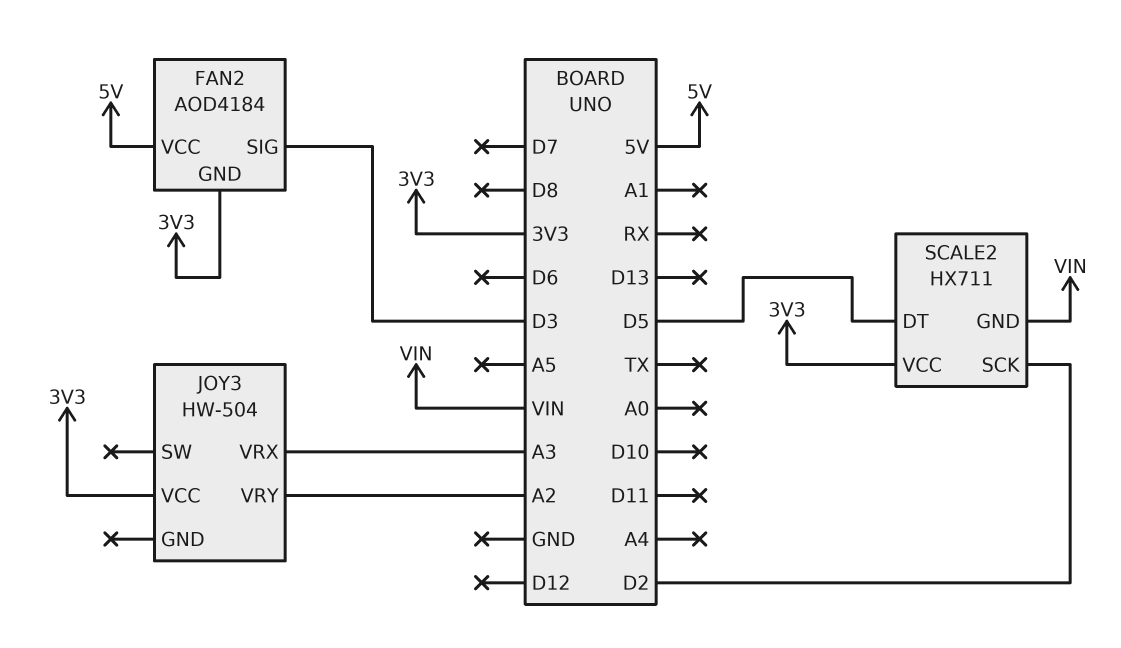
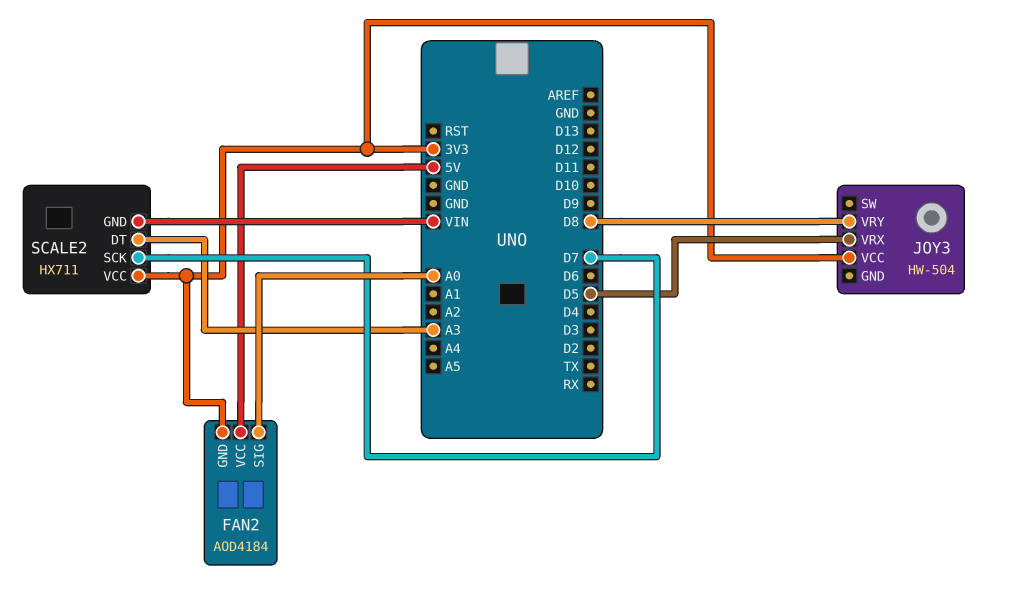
FAN2 pin SIG: D3 -> A0
JOY3 pin VRX: A3 -> D5
JOY3 pin VRY: A2 -> D8
SCALE2 pin DT: D5 -> A3
SCALE2 pin SCK: D2 -> D7

